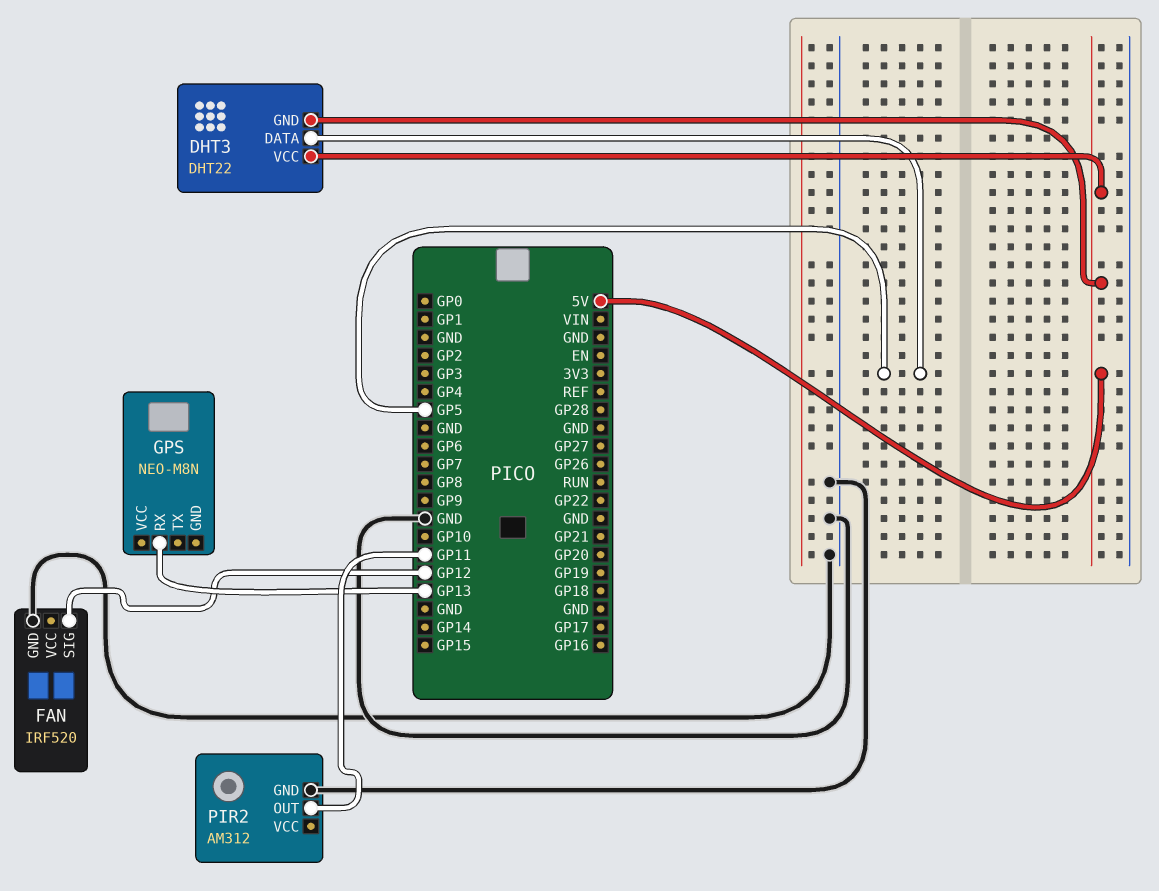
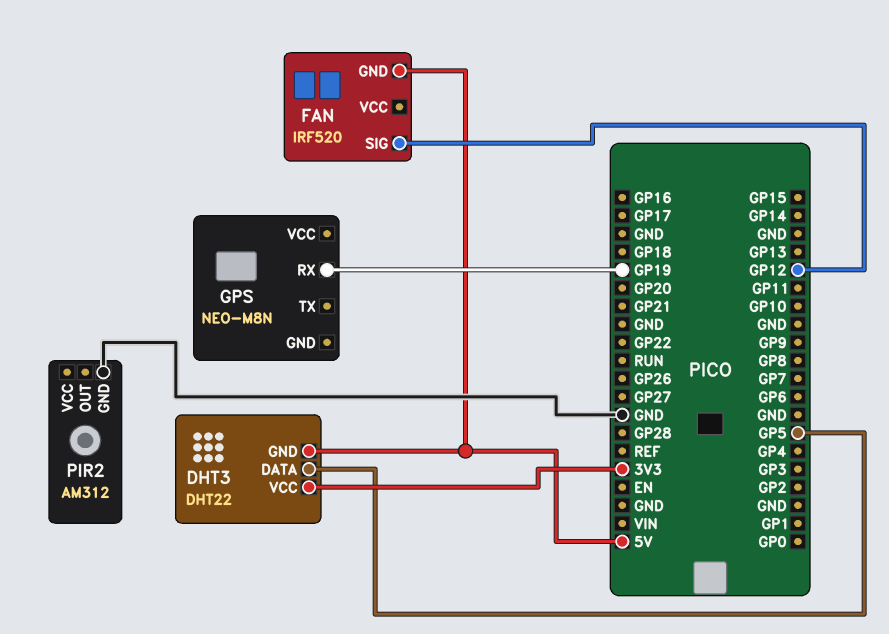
DHT3 pin VCC: 5V -> 3V3
FAN pin GND: GND -> 5V
GPS pin RX: GP13 -> GP19
PIR2 pin OUT: GP11 -> none

